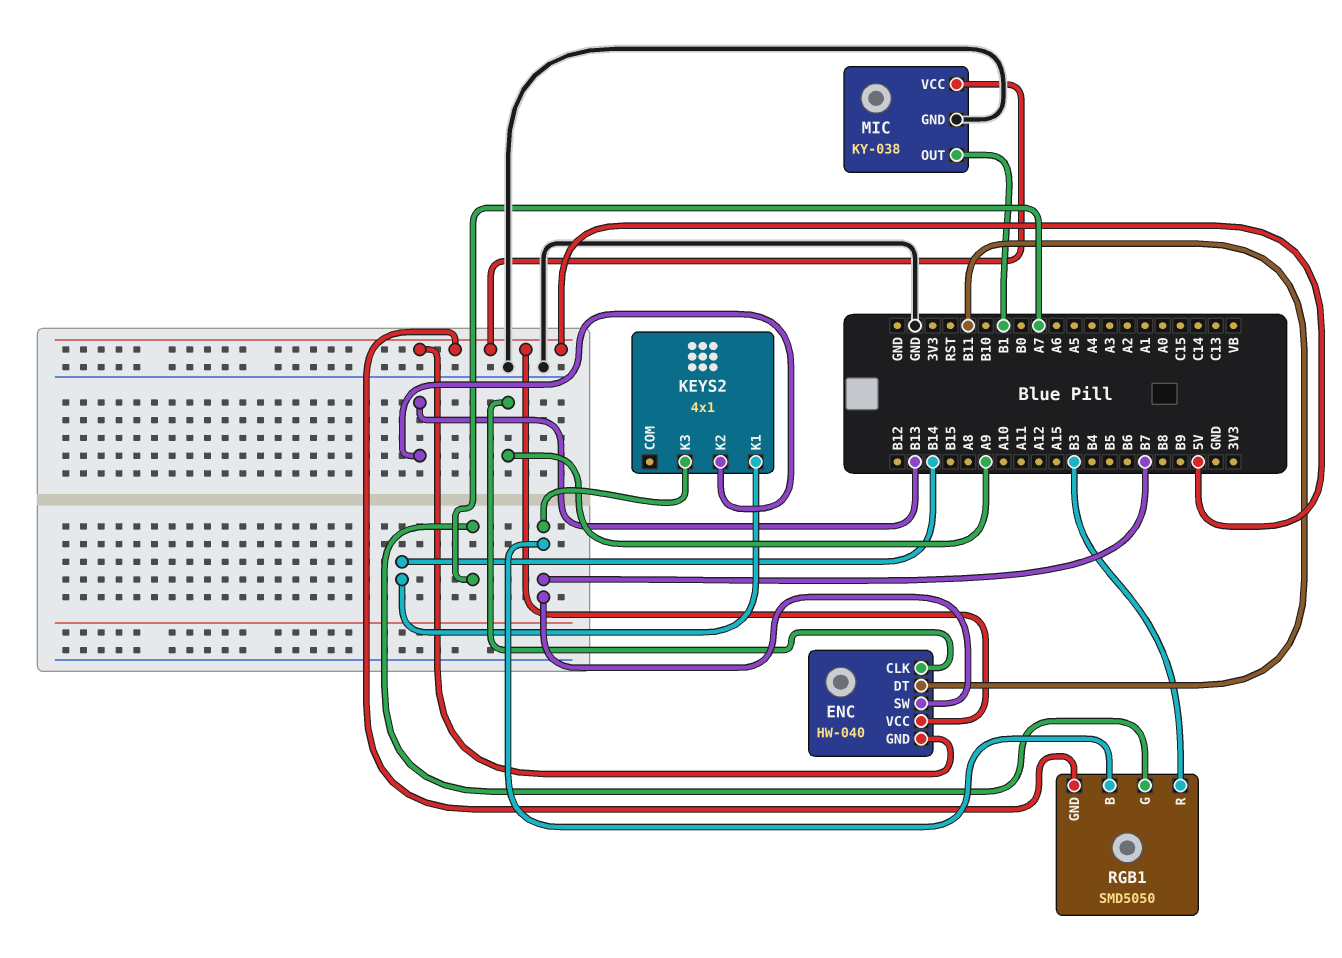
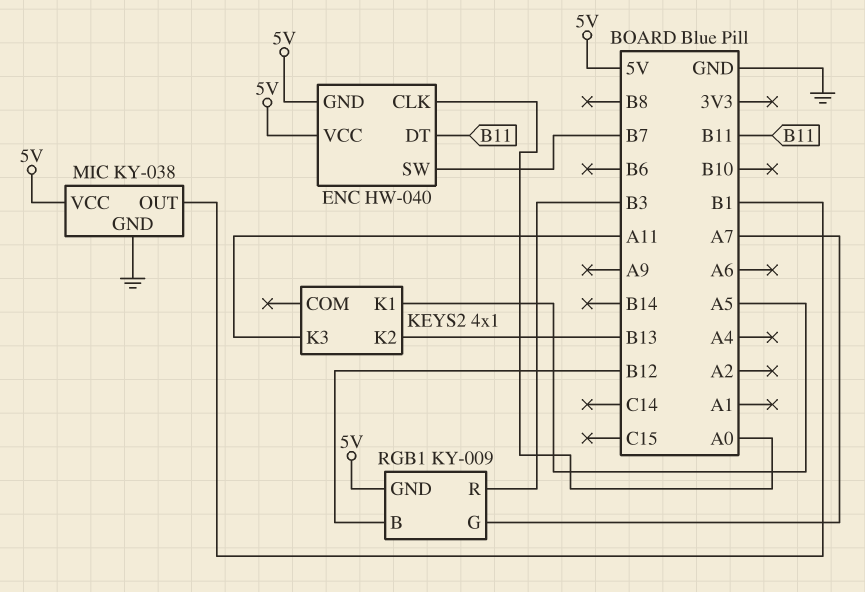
ENC pin CLK: A9 -> A0
KEYS2 pin K1: B14 -> A5
KEYS2 pin K3: B7 -> A11
RGB1: SMD5050 -> KY-009
RGB1 pin B: B7 -> B12

